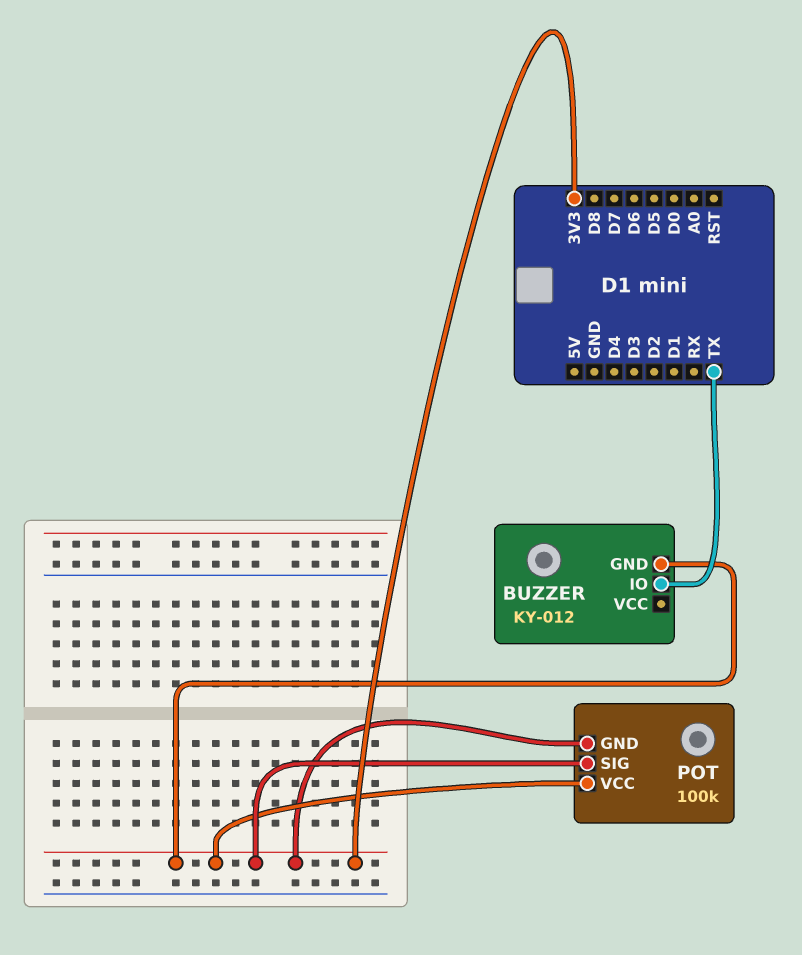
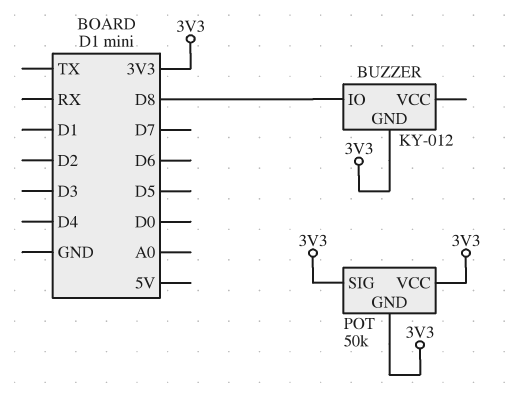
BUZZER pin IO: TX -> D8
POT: 100k -> 50k

